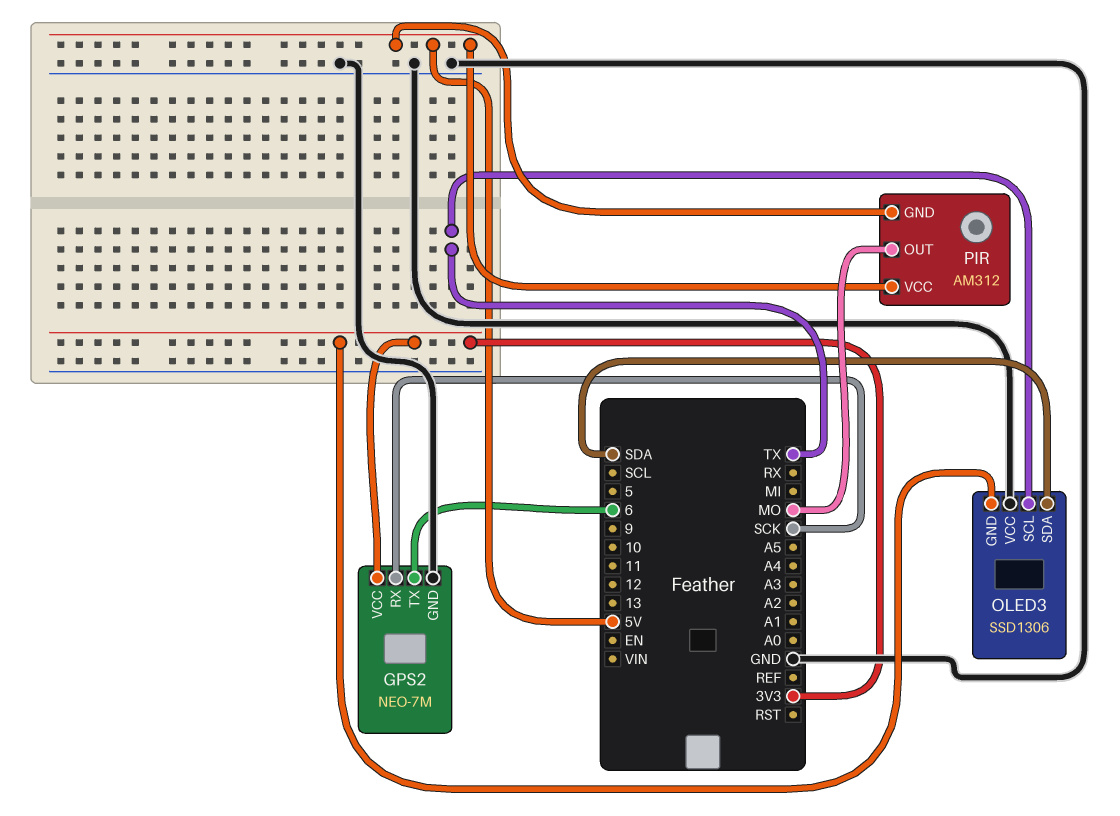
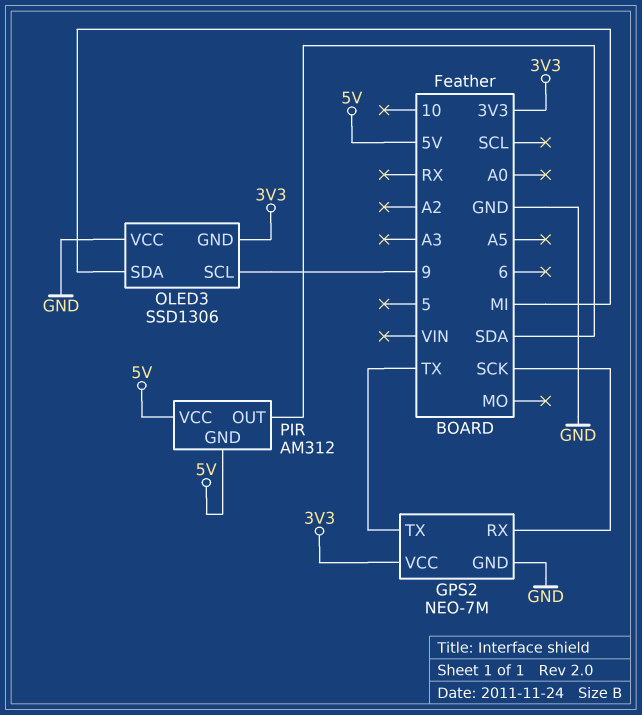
GPS2 pin TX: 6 -> TX
OLED3 pin SCL: TX -> 9
OLED3 pin SDA: SDA -> MI
PIR pin OUT: MO -> SDA

